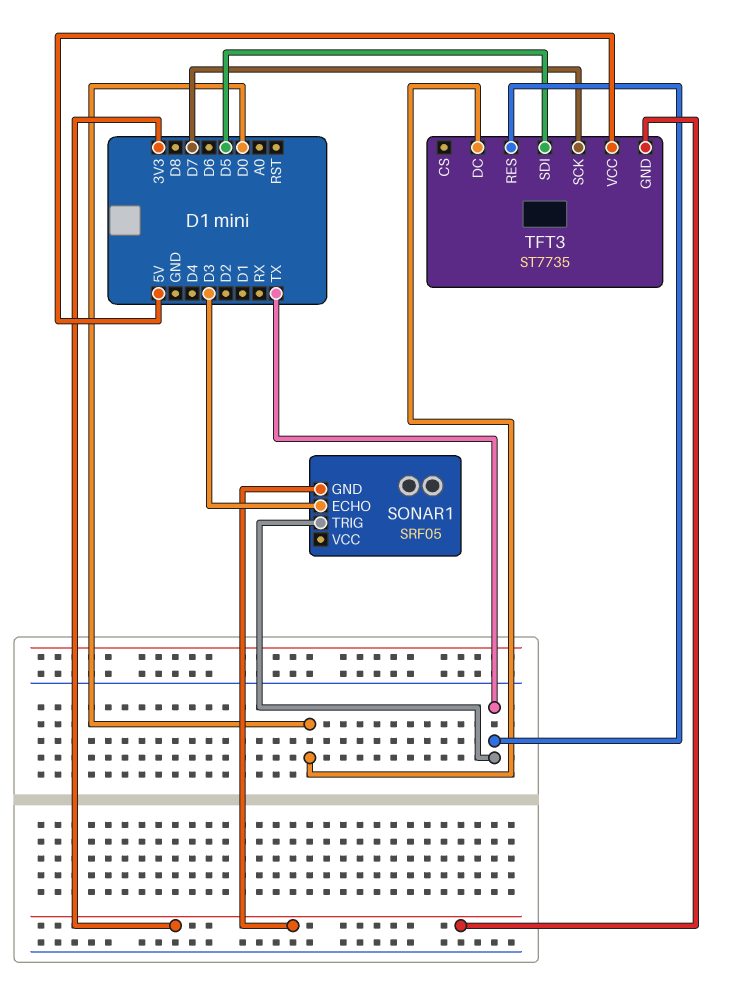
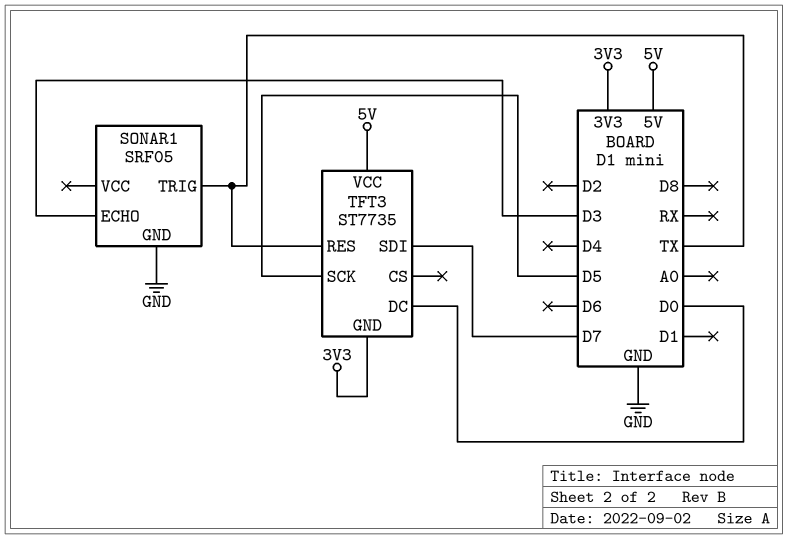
SONAR1 pin GND: 3V3 -> GND
TFT3 pin SCK: D7 -> D5
TFT3 pin SDI: D5 -> D7

